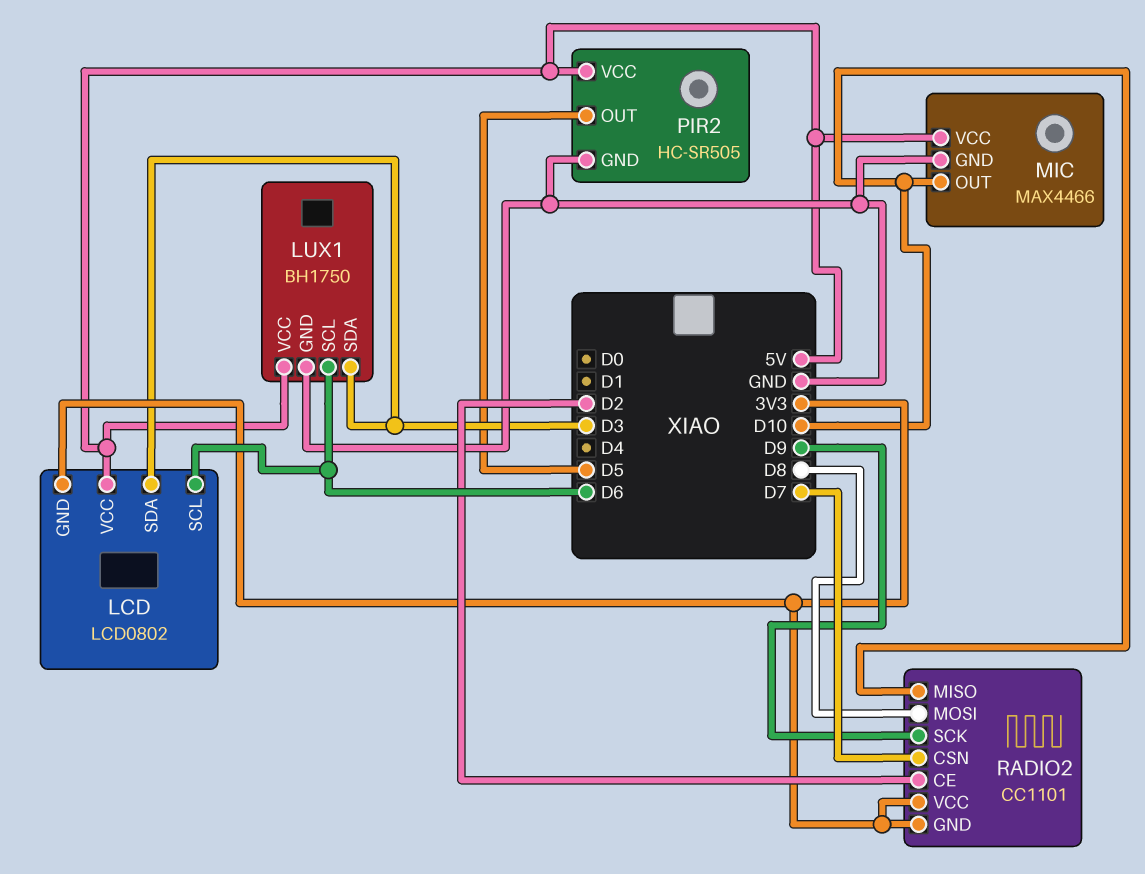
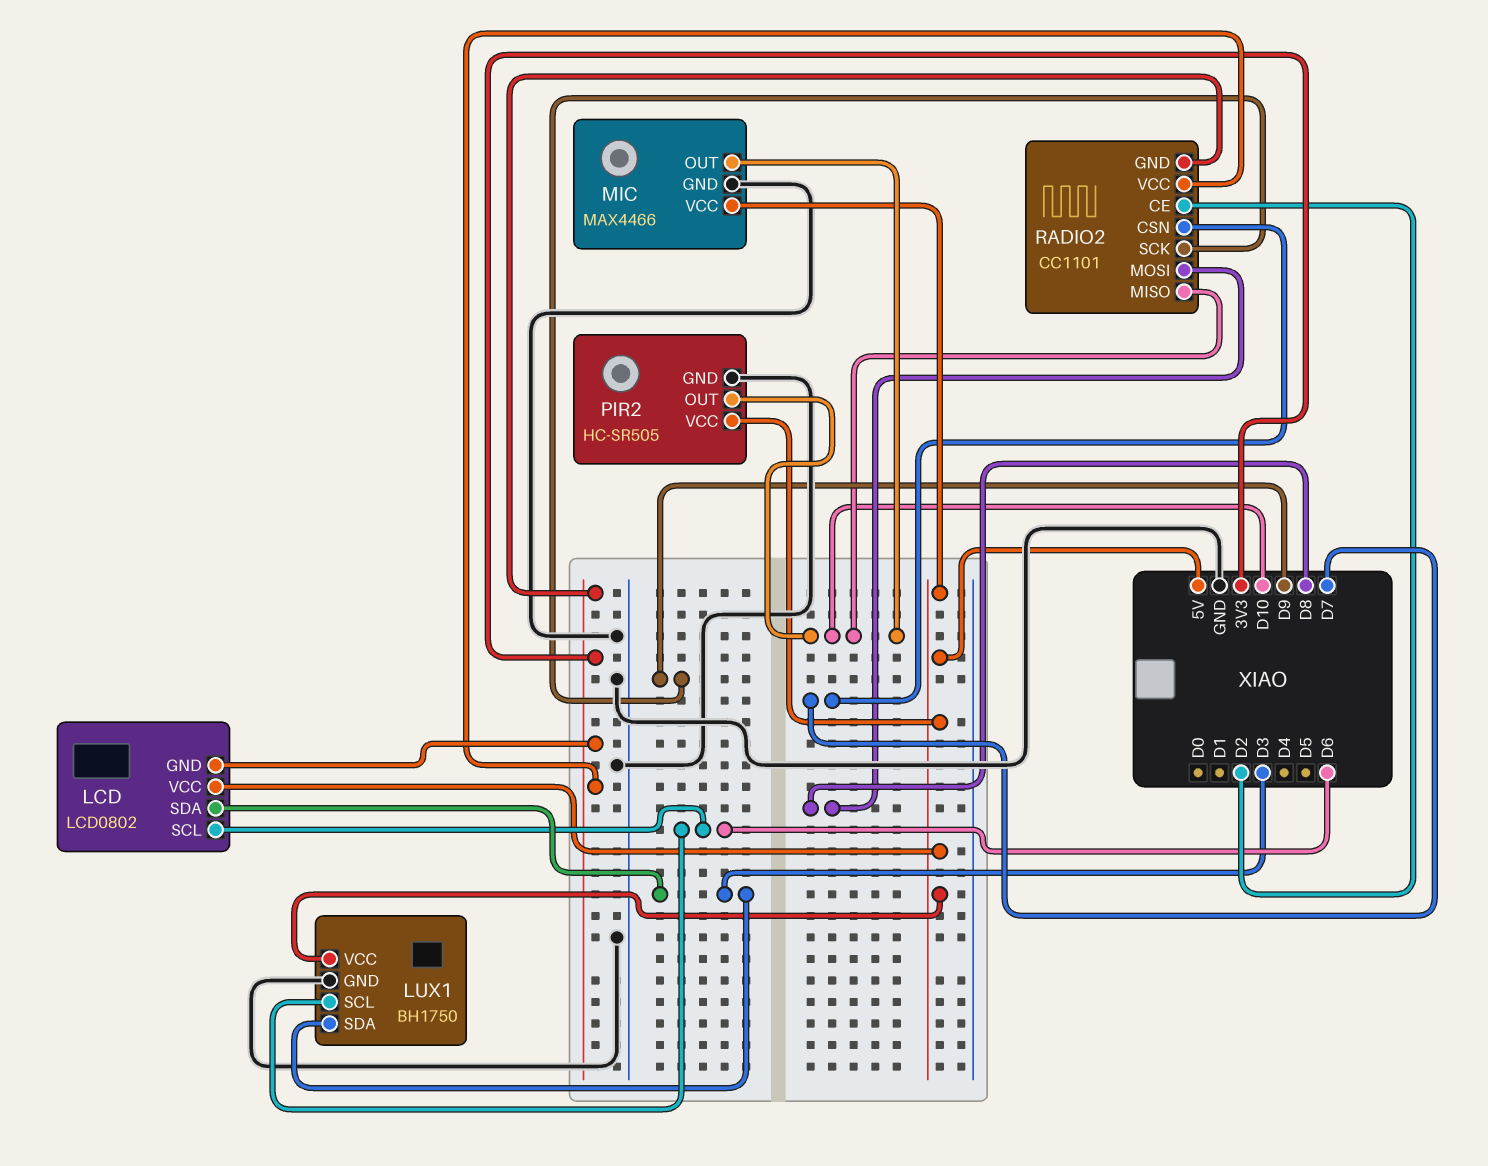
PIR2 pin OUT: D5 -> D10

